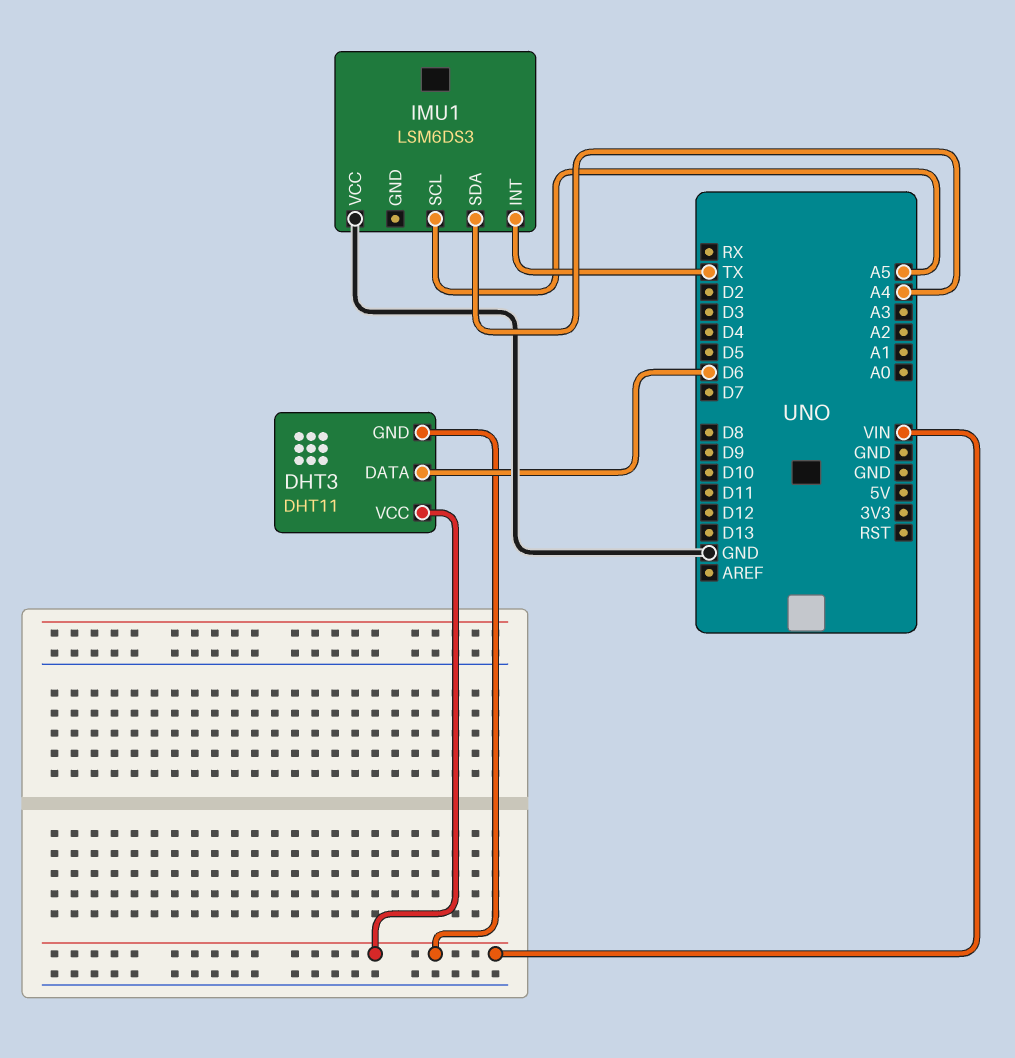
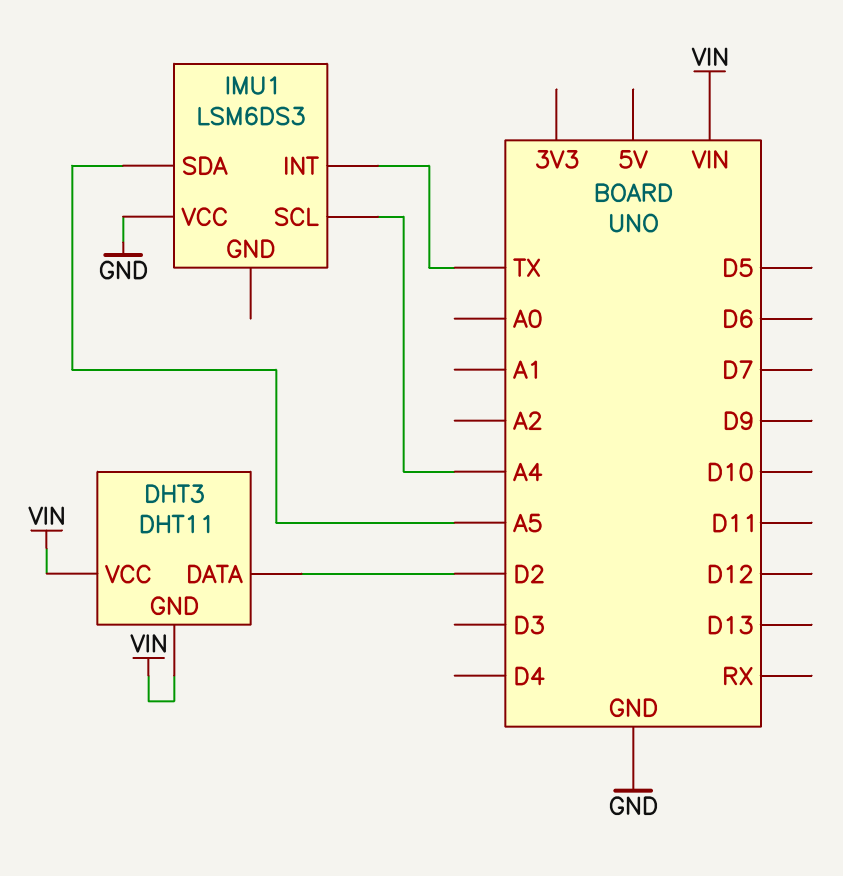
DHT3 pin DATA: D6 -> D2
IMU1 pin SCL: A5 -> A4
IMU1 pin SDA: A4 -> A5

